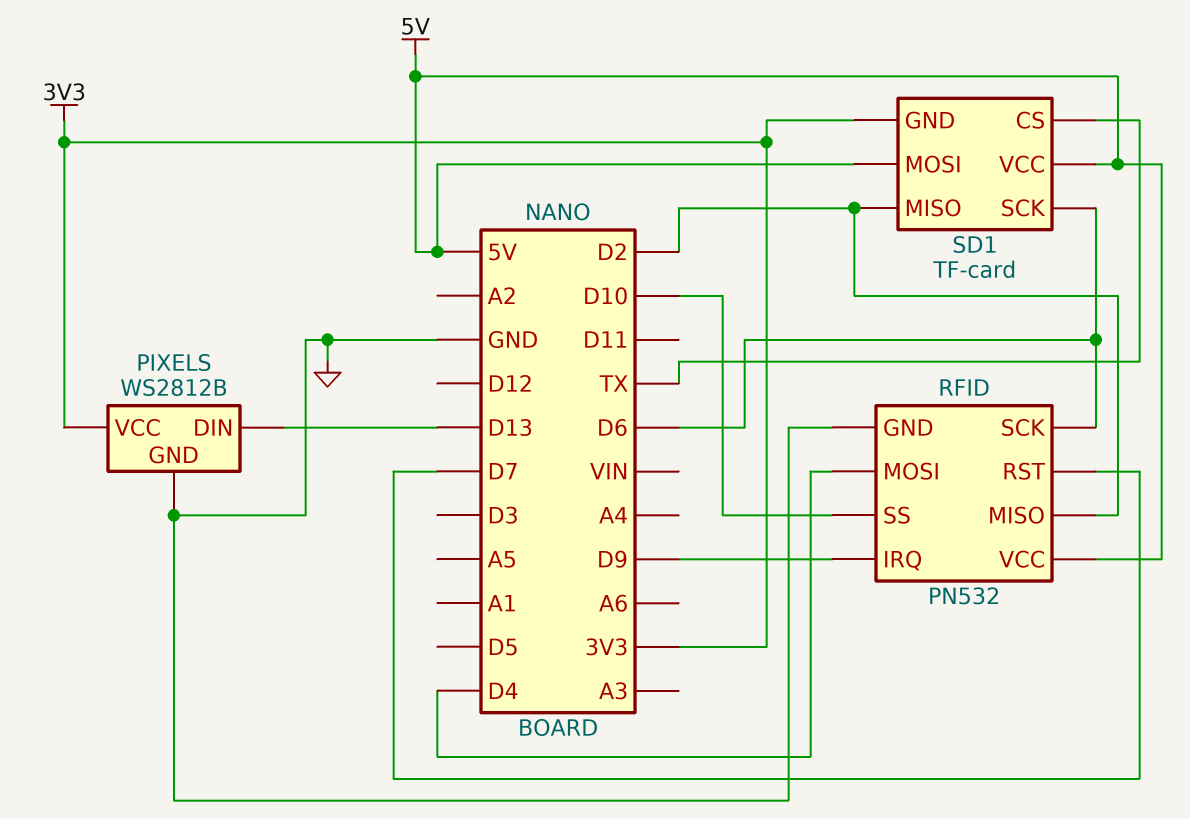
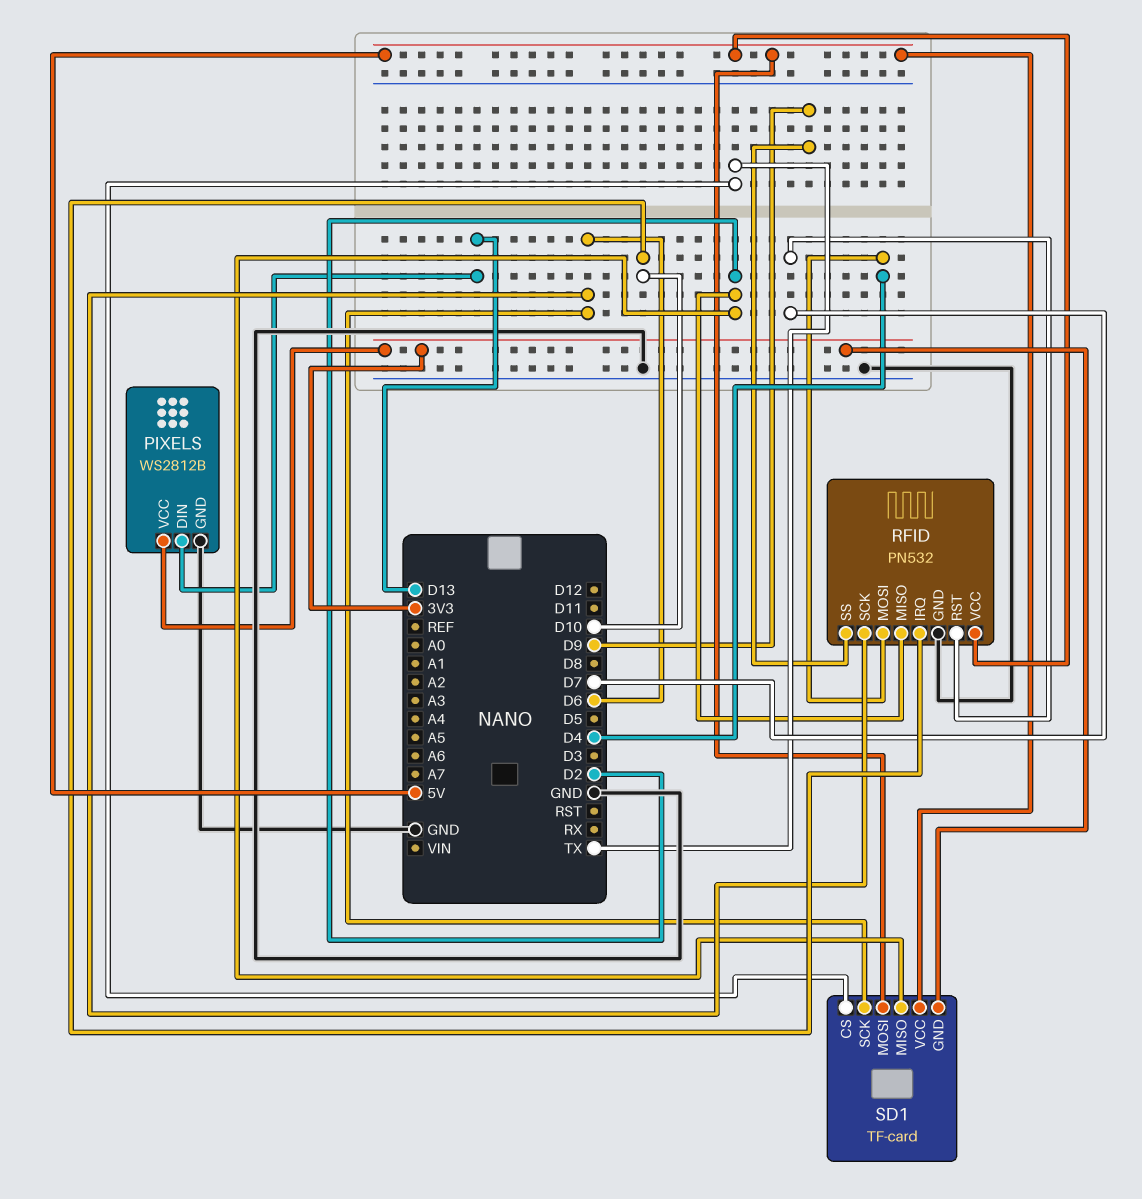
RFID pin IRQ: D9 -> D10
RFID pin SS: D10 -> D9

